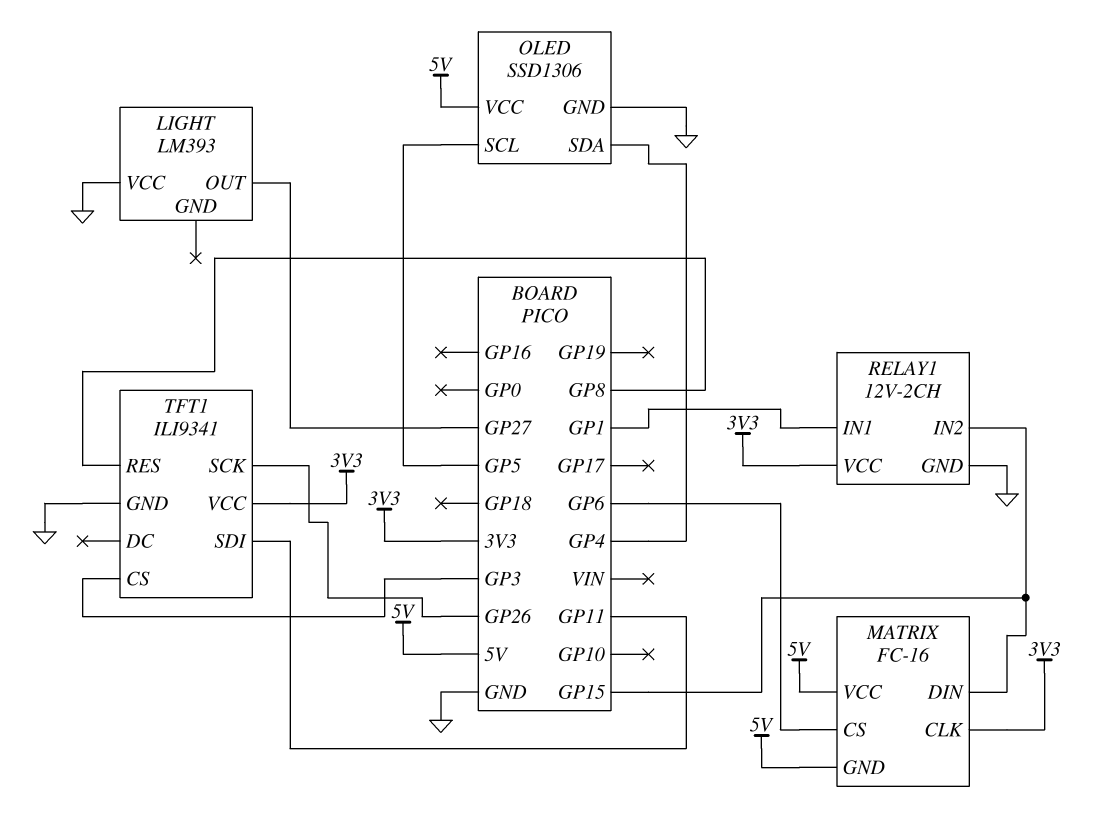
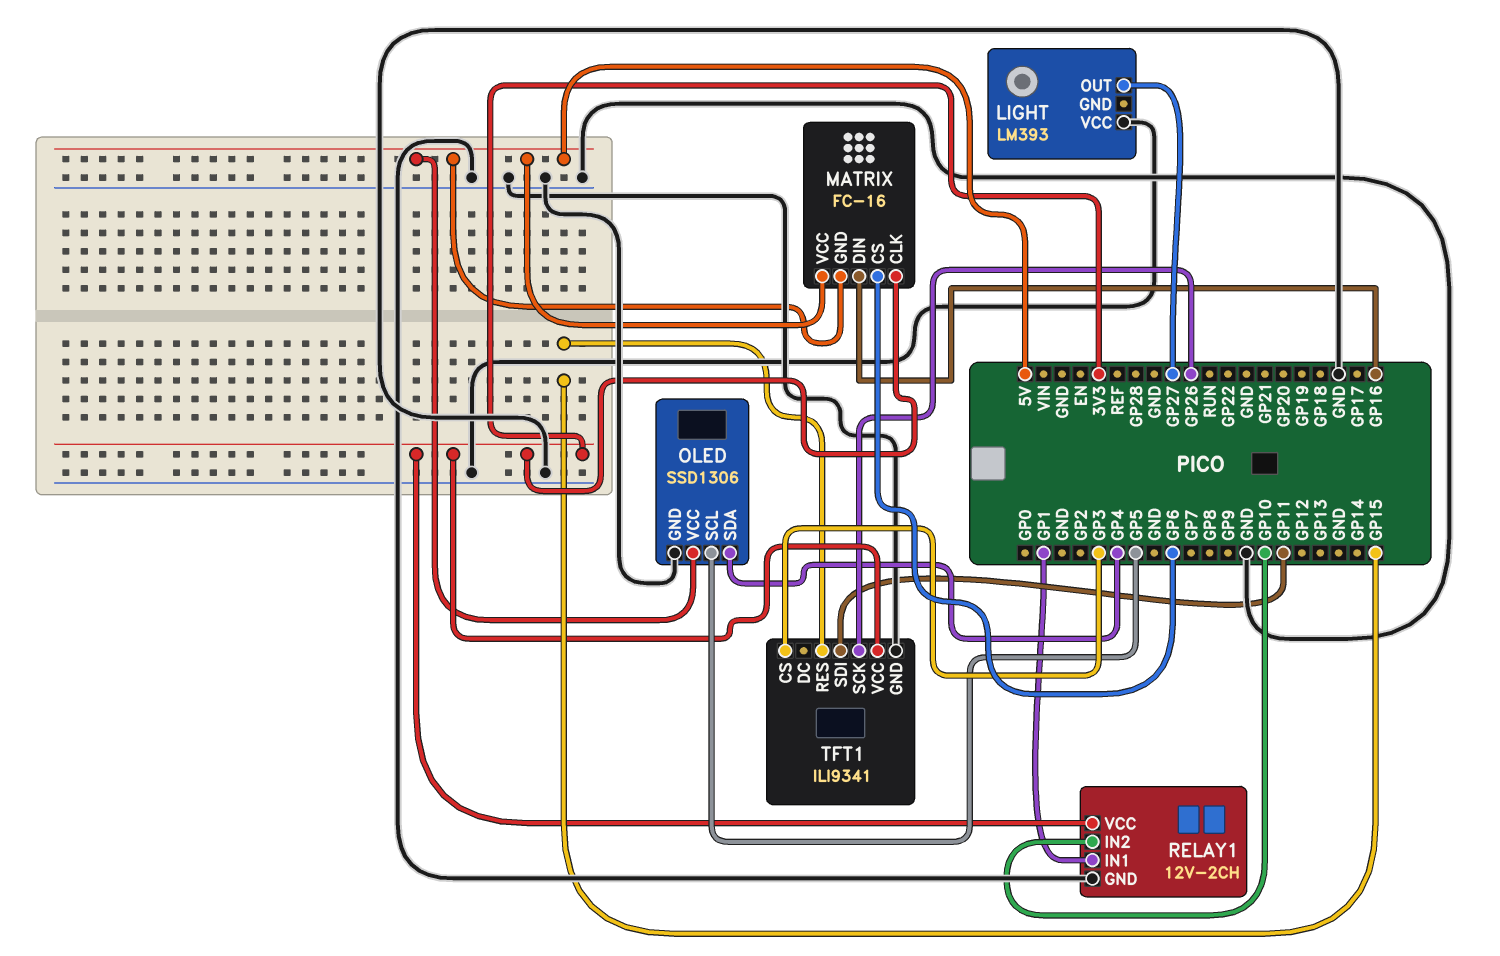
MATRIX pin DIN: GP15 -> GP16
RELAY1 pin IN2: GP15 -> GP10
TFT1 pin RES: GP8 -> GP15

